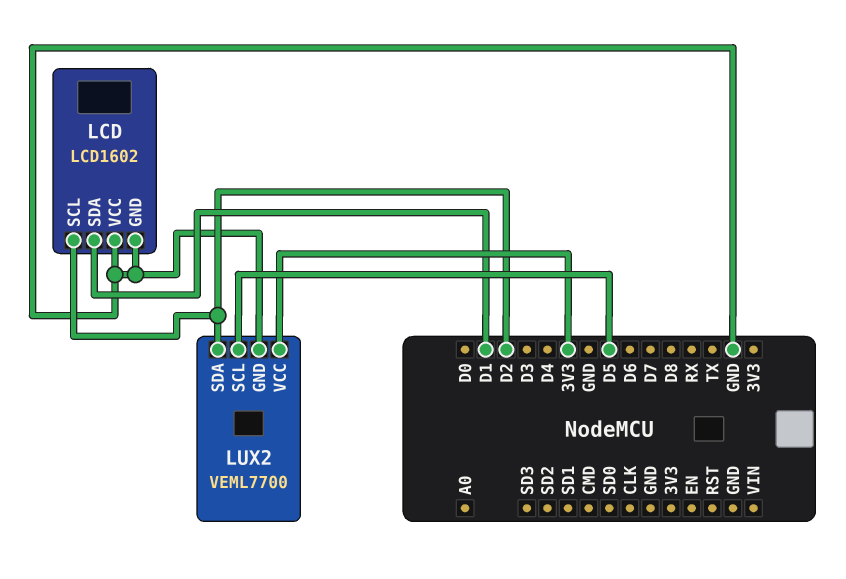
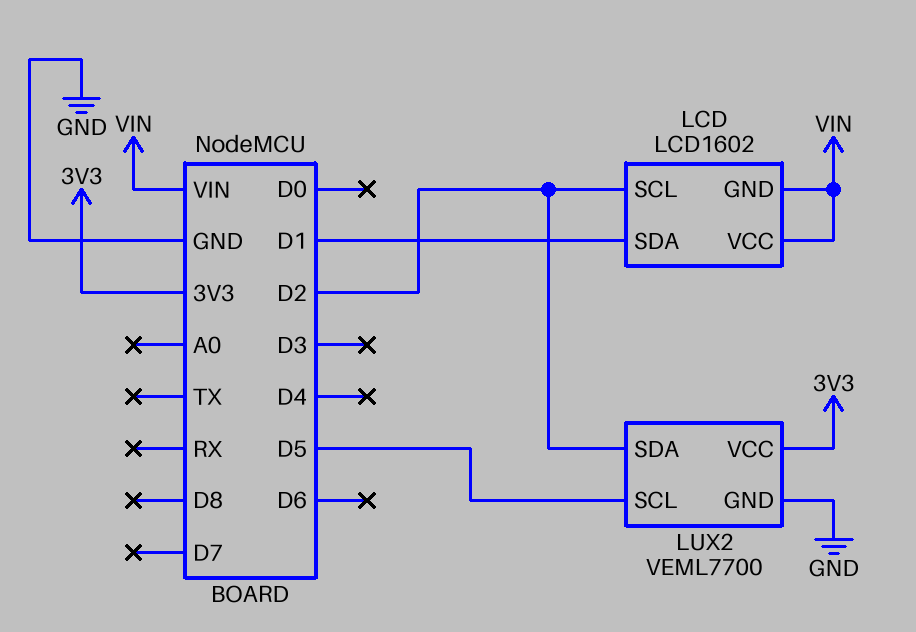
LCD pin GND: GND -> VIN
LCD pin VCC: GND -> VIN

